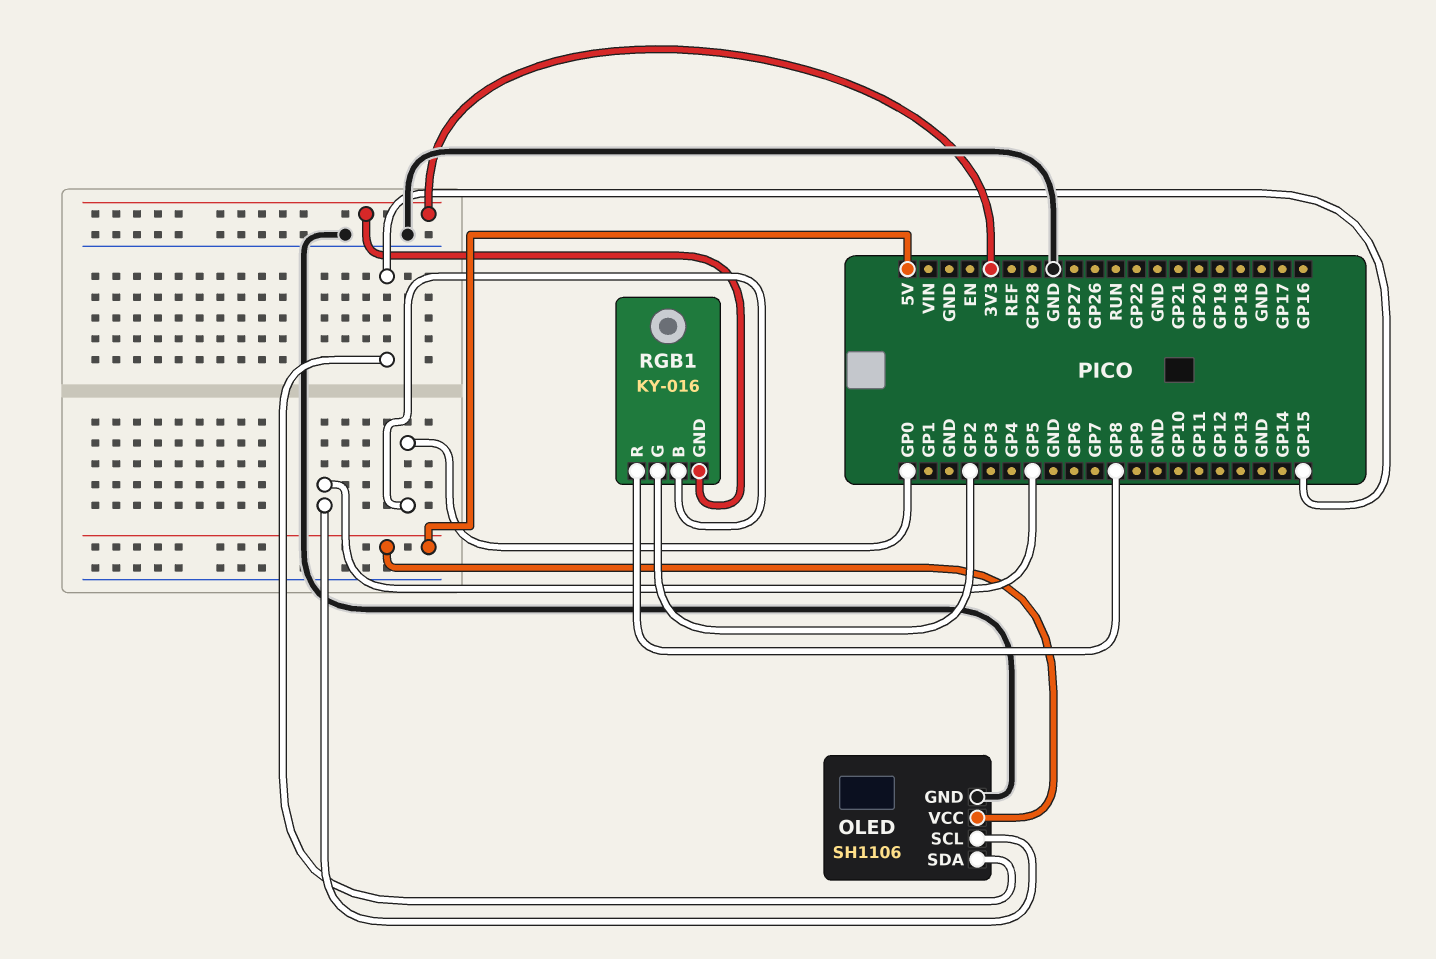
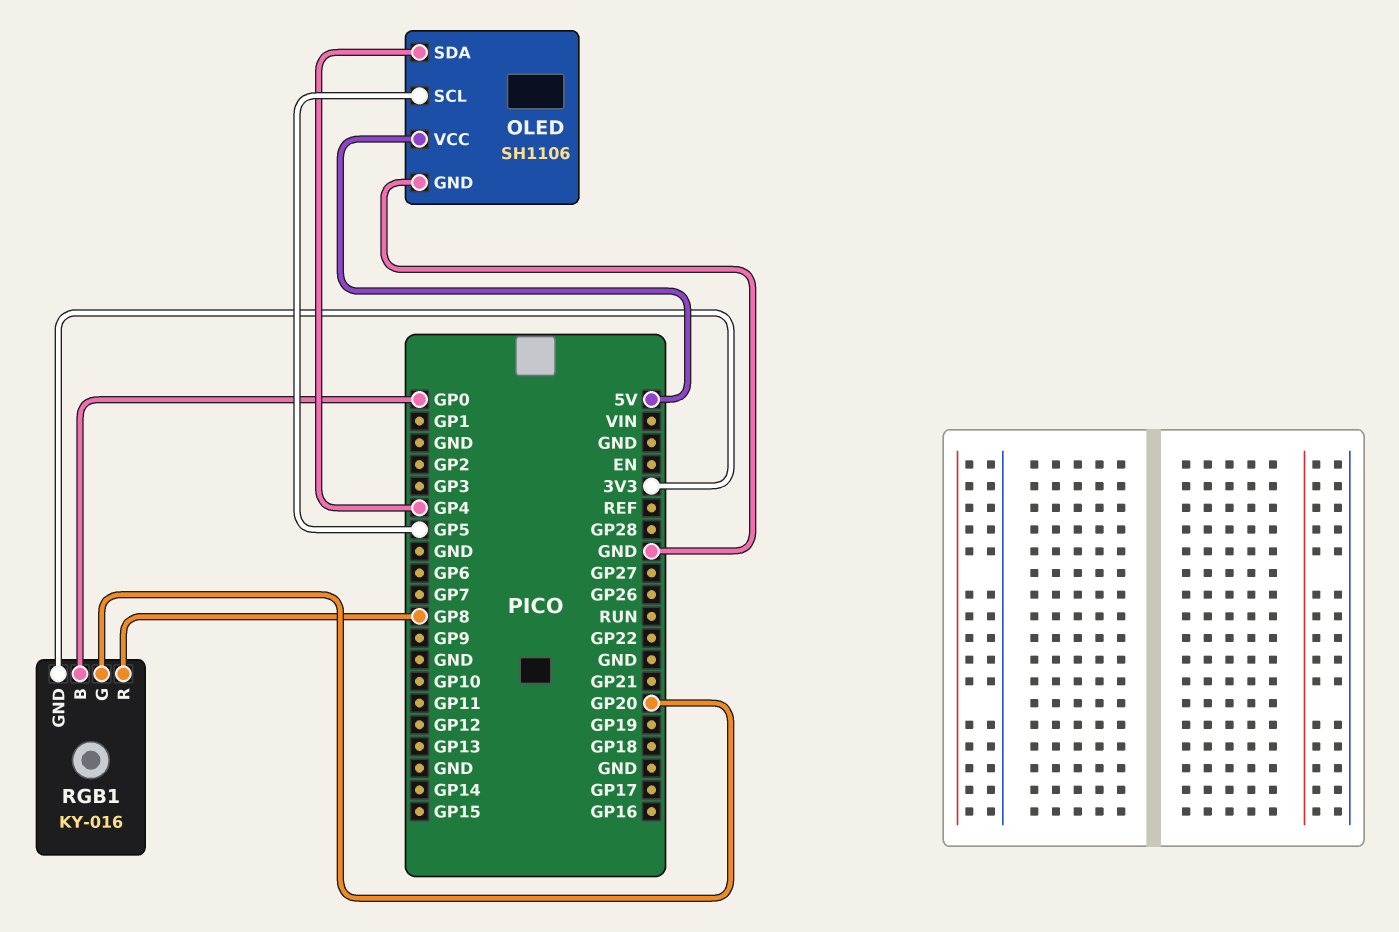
OLED pin SDA: GP15 -> GP4
RGB1 pin G: GP2 -> GP20

